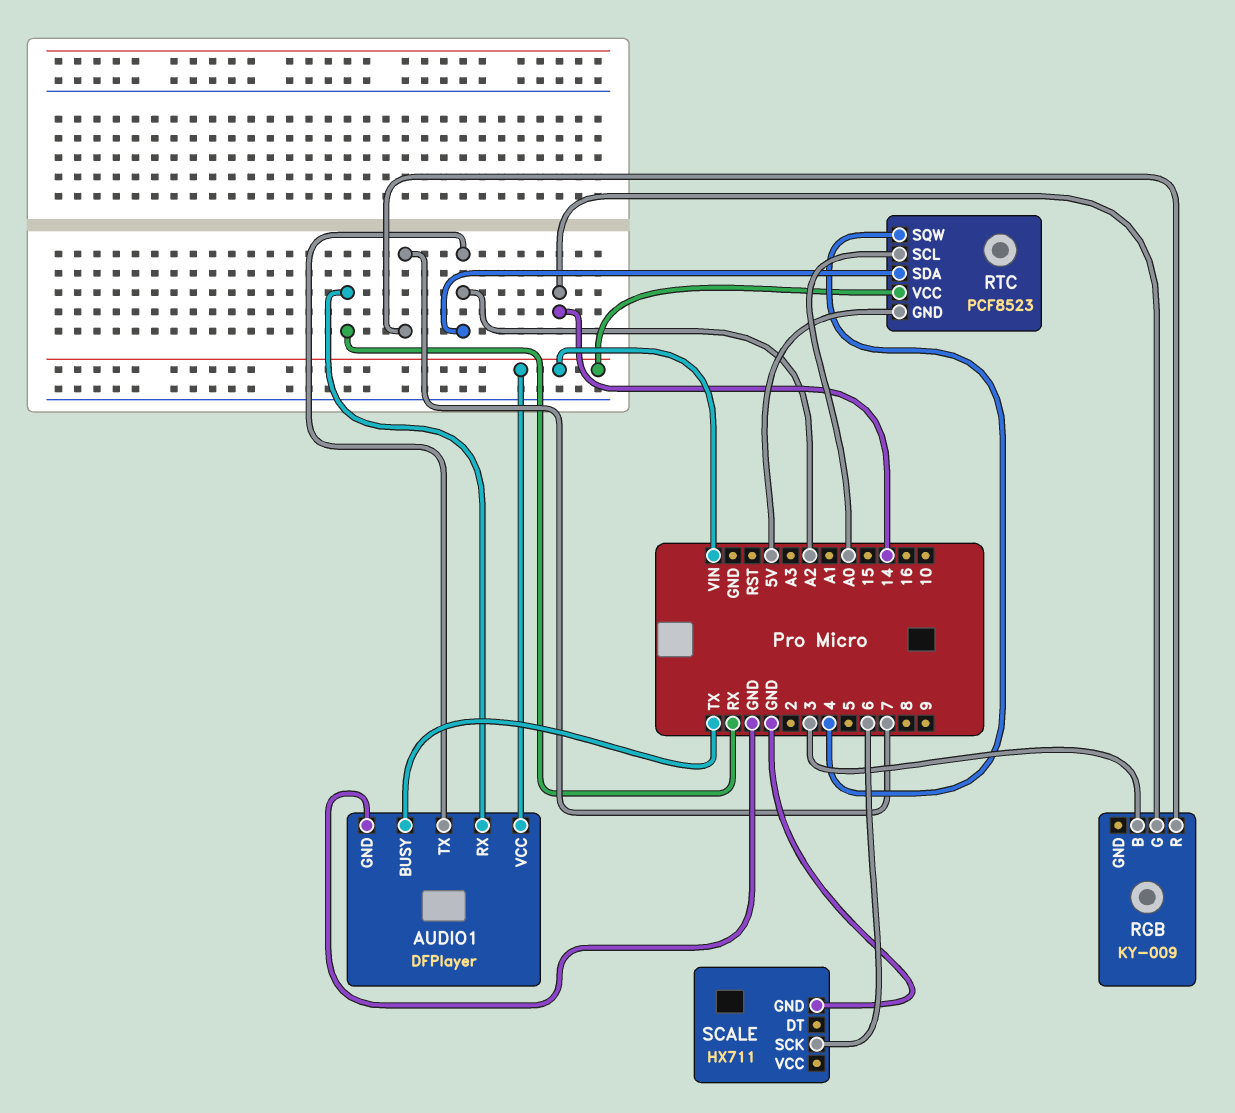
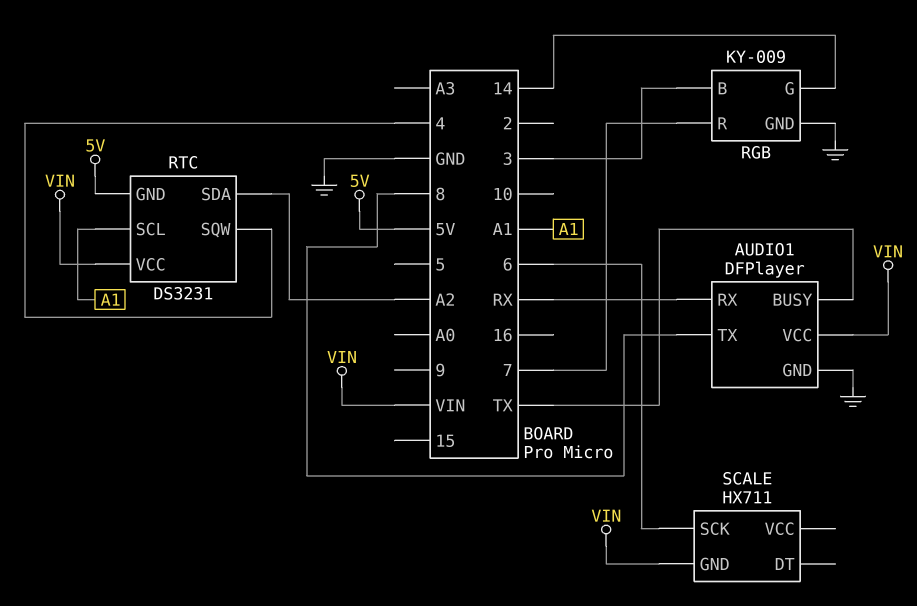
AUDIO1 pin TX: A2 -> 8
RGB pin GND: none -> GND
RTC: PCF8523 -> DS3231
RTC pin SCL: A0 -> A1
SCALE pin GND: GND -> VIN

